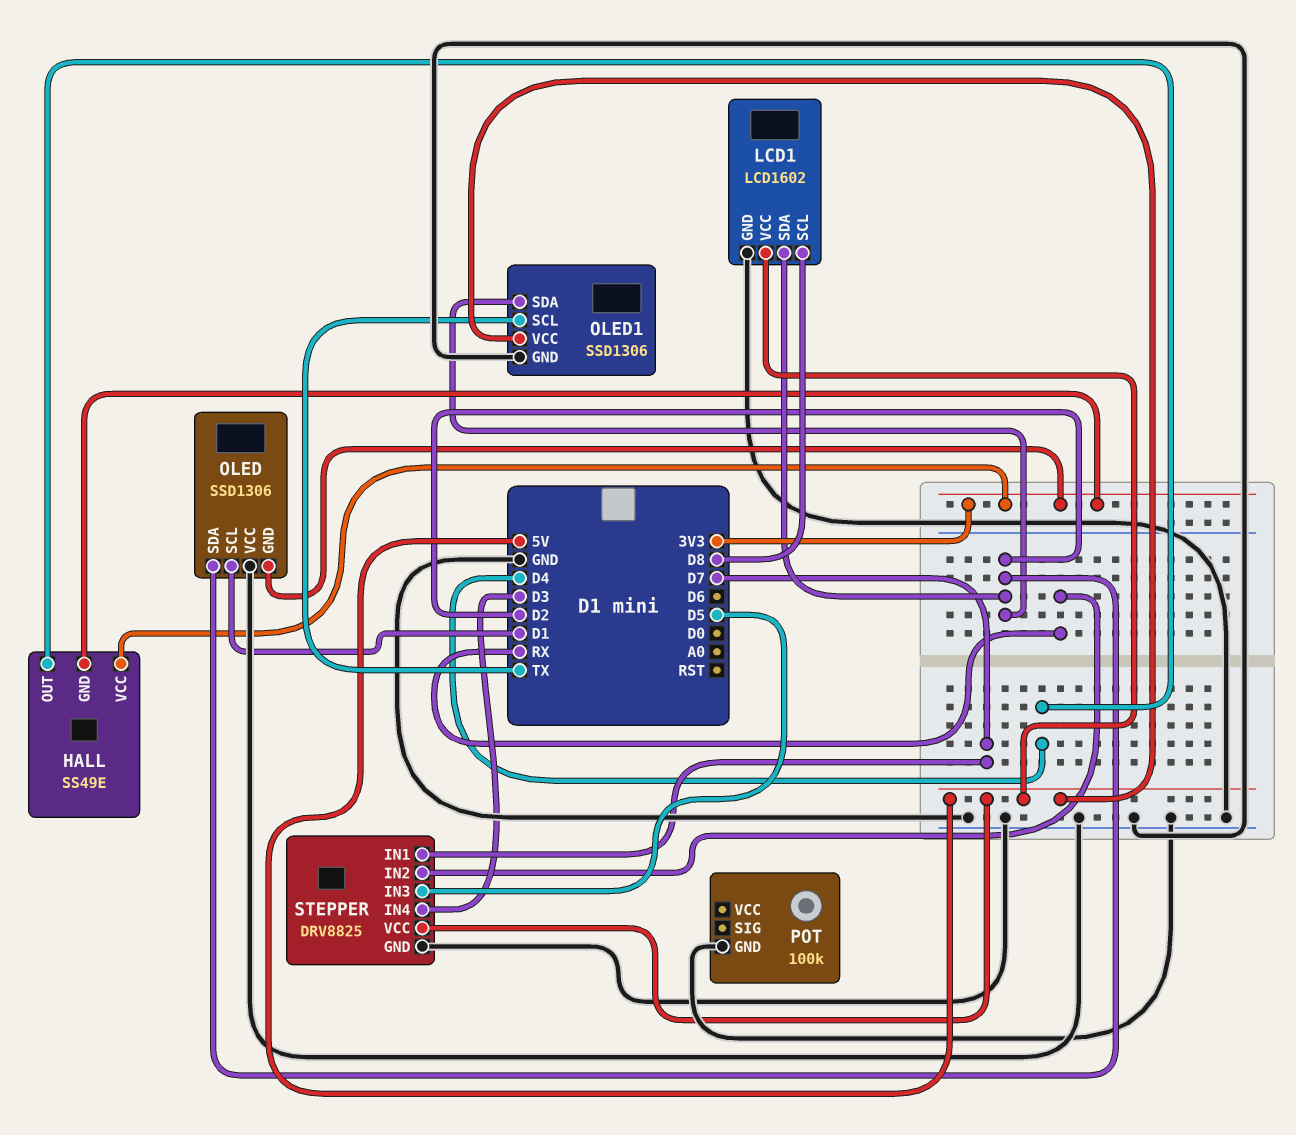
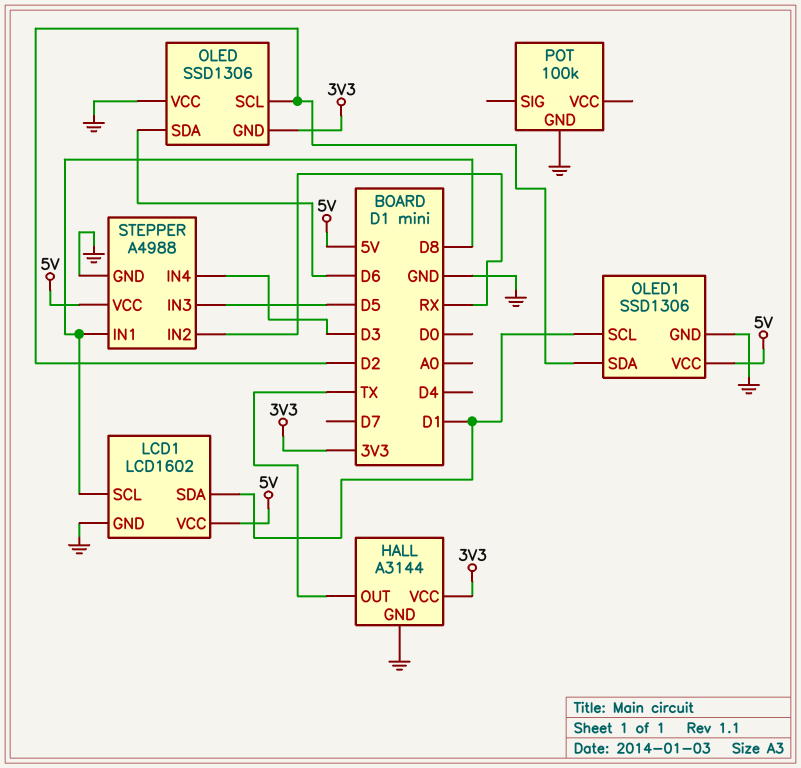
HALL: SS49E -> A3144
HALL pin GND: 3V3 -> GND
HALL pin OUT: D4 -> TX
LCD1 pin SDA: D2 -> D1
OLED pin SCL: D1 -> D2
OLED pin SDA: D2 -> D6
OLED1 pin SCL: TX -> D1
STEPPER: DRV8825 -> A4988
STEPPER pin IN1: D7 -> D8

